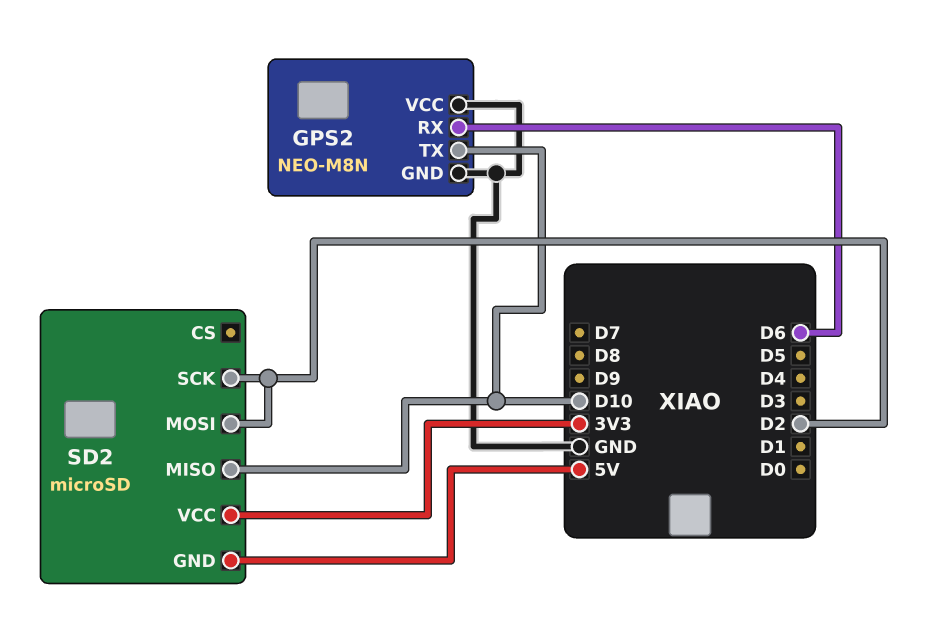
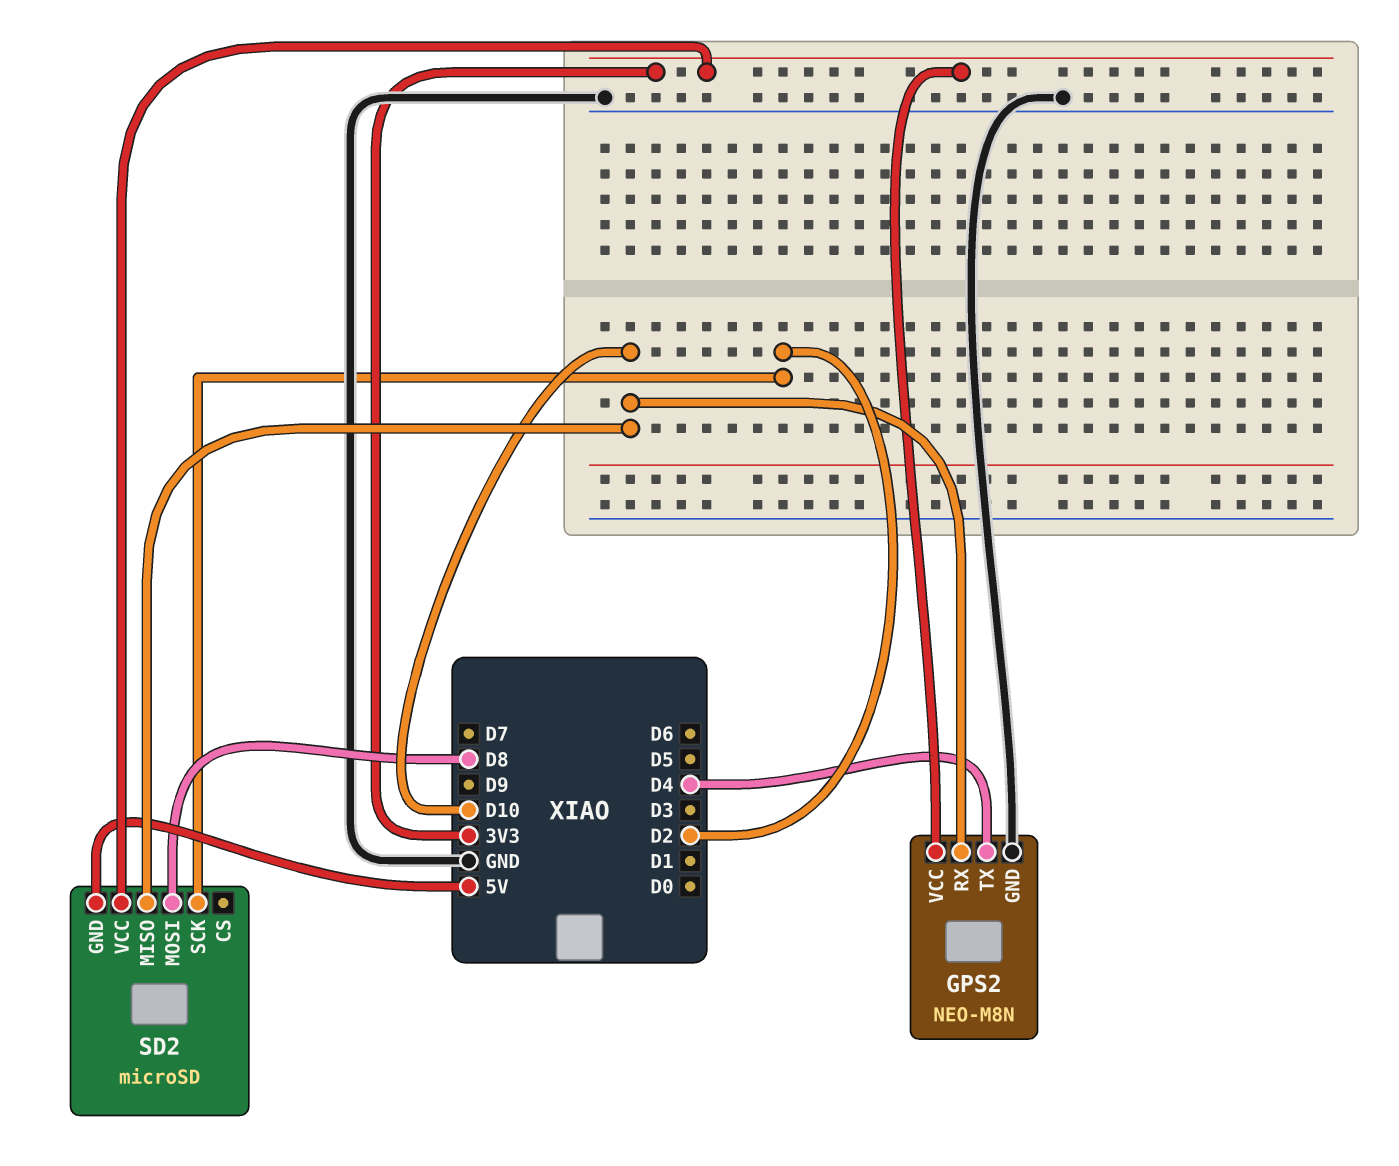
GPS2 pin RX: D6 -> D10
GPS2 pin TX: D10 -> D4
GPS2 pin VCC: GND -> 3V3
SD2 pin MOSI: D2 -> D8

